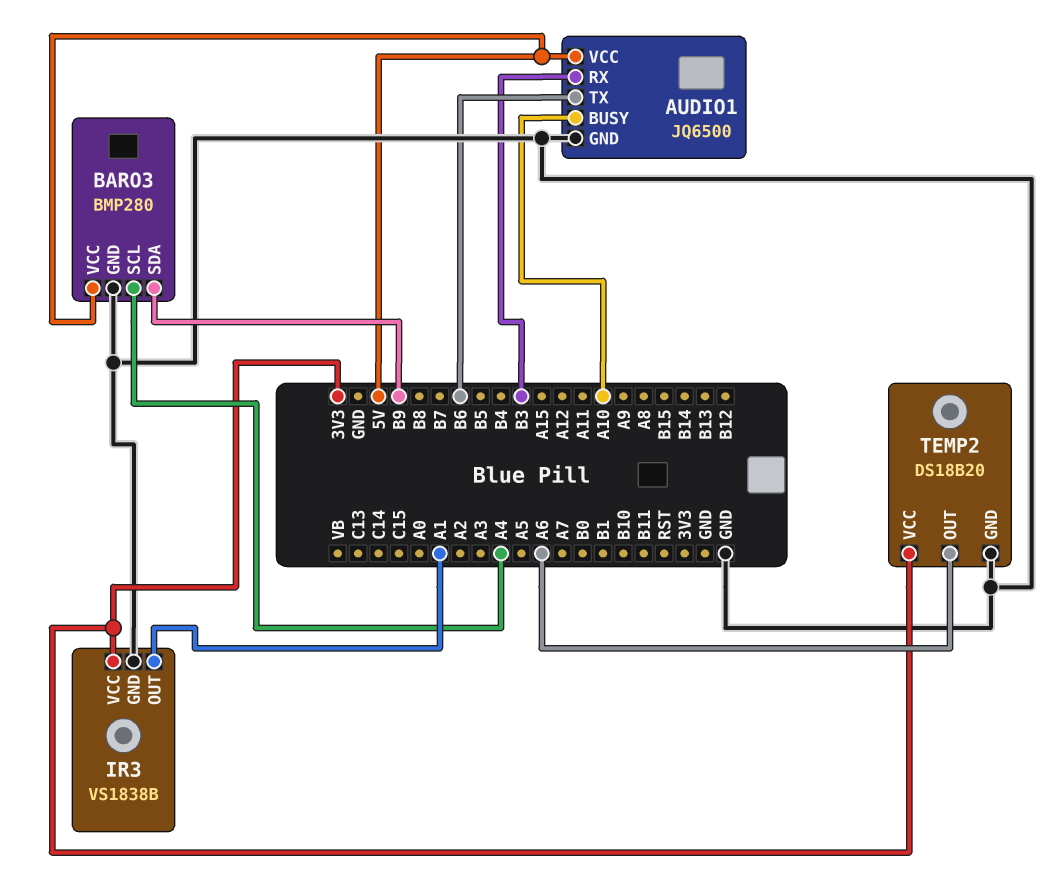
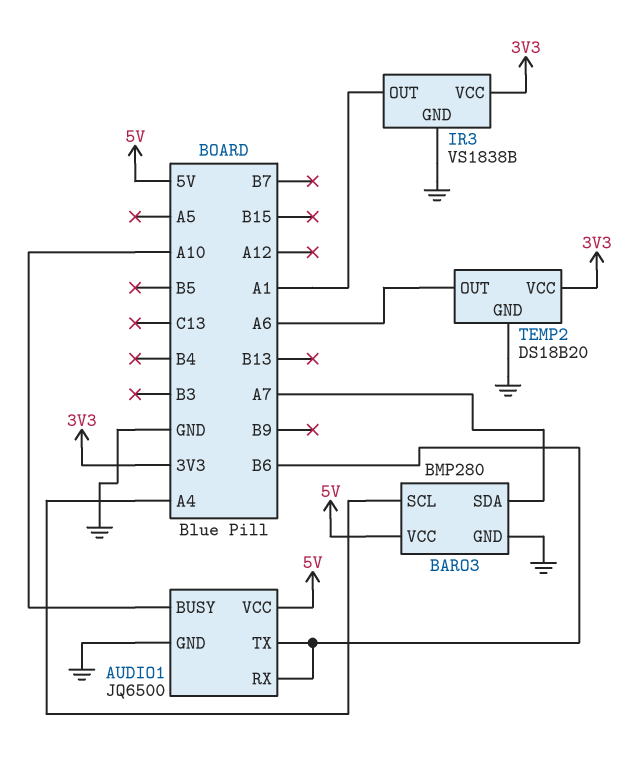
AUDIO1 pin RX: B3 -> B6
BARO3 pin SDA: B9 -> A7

